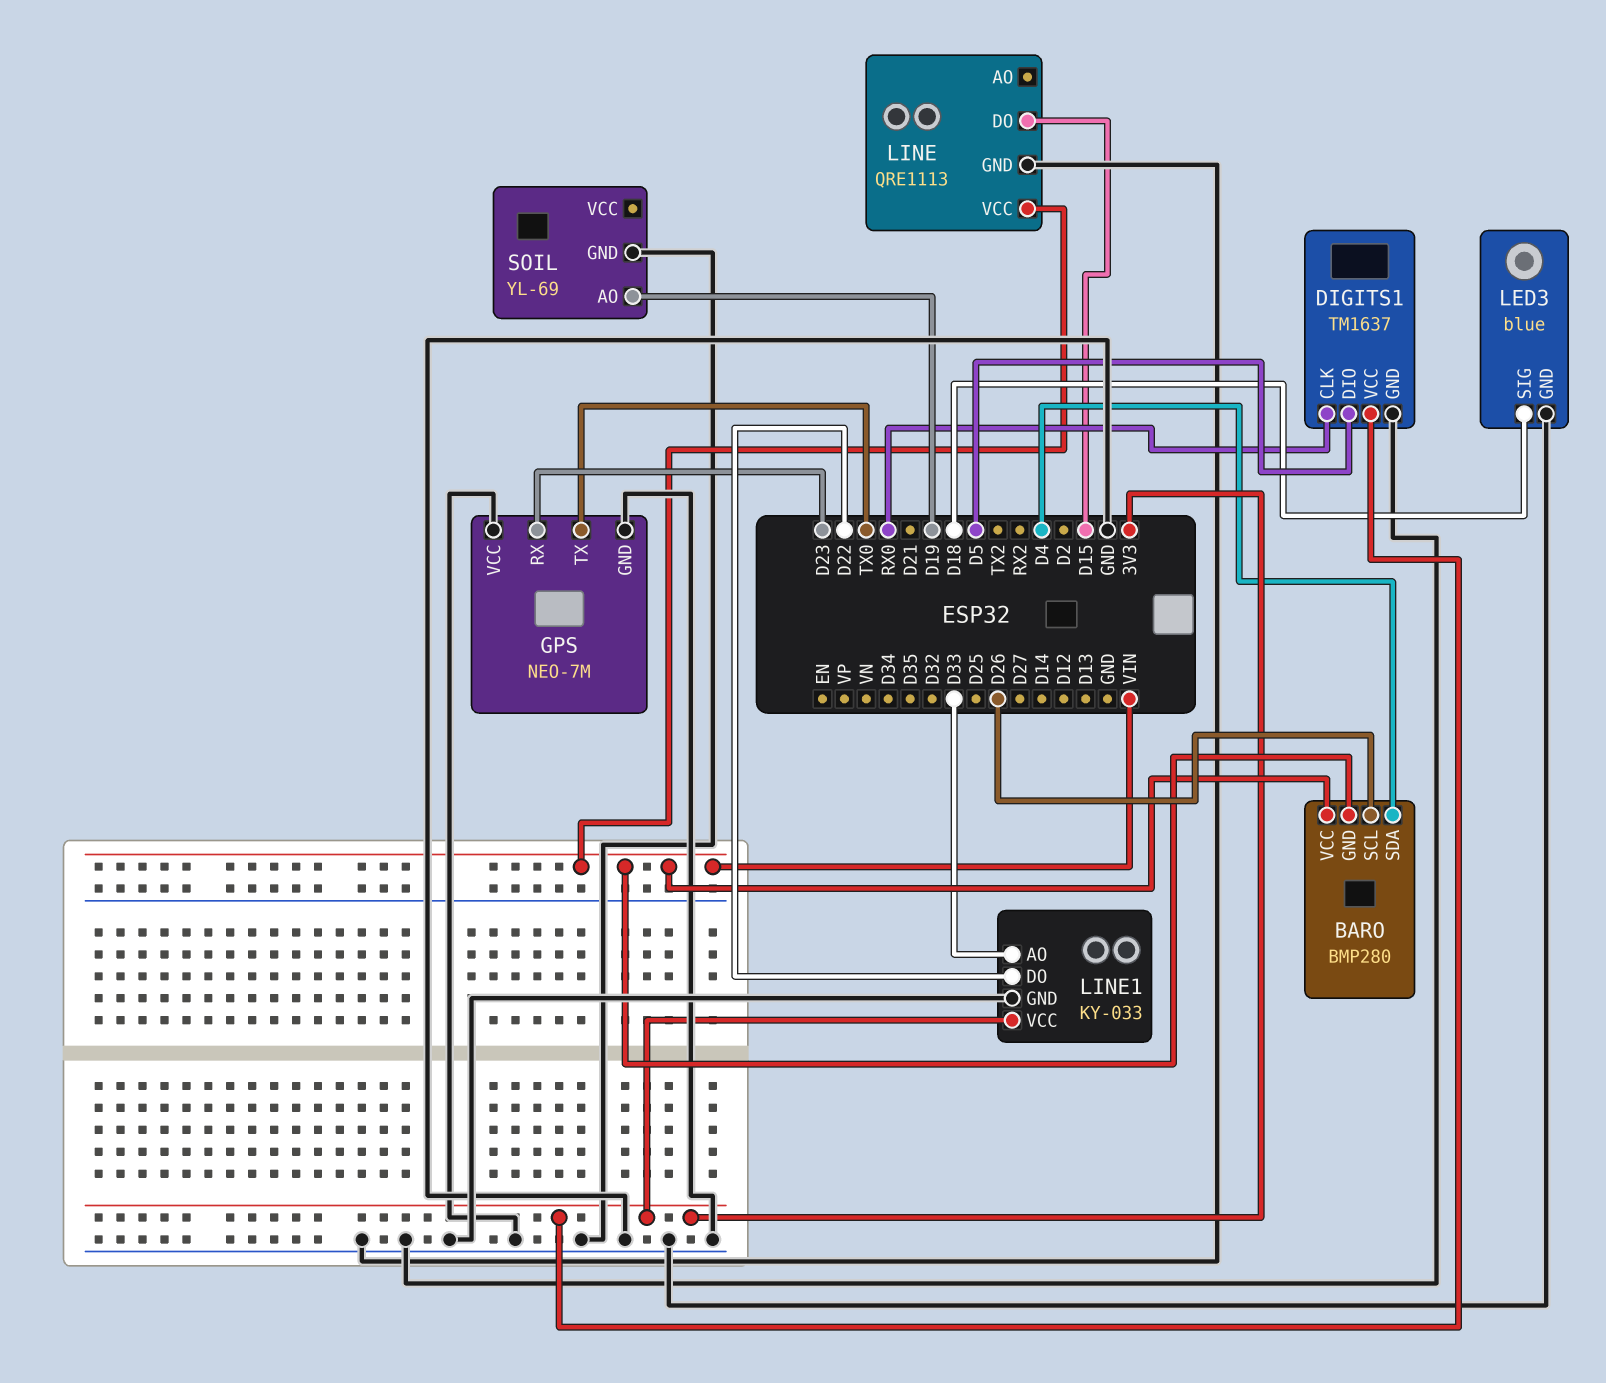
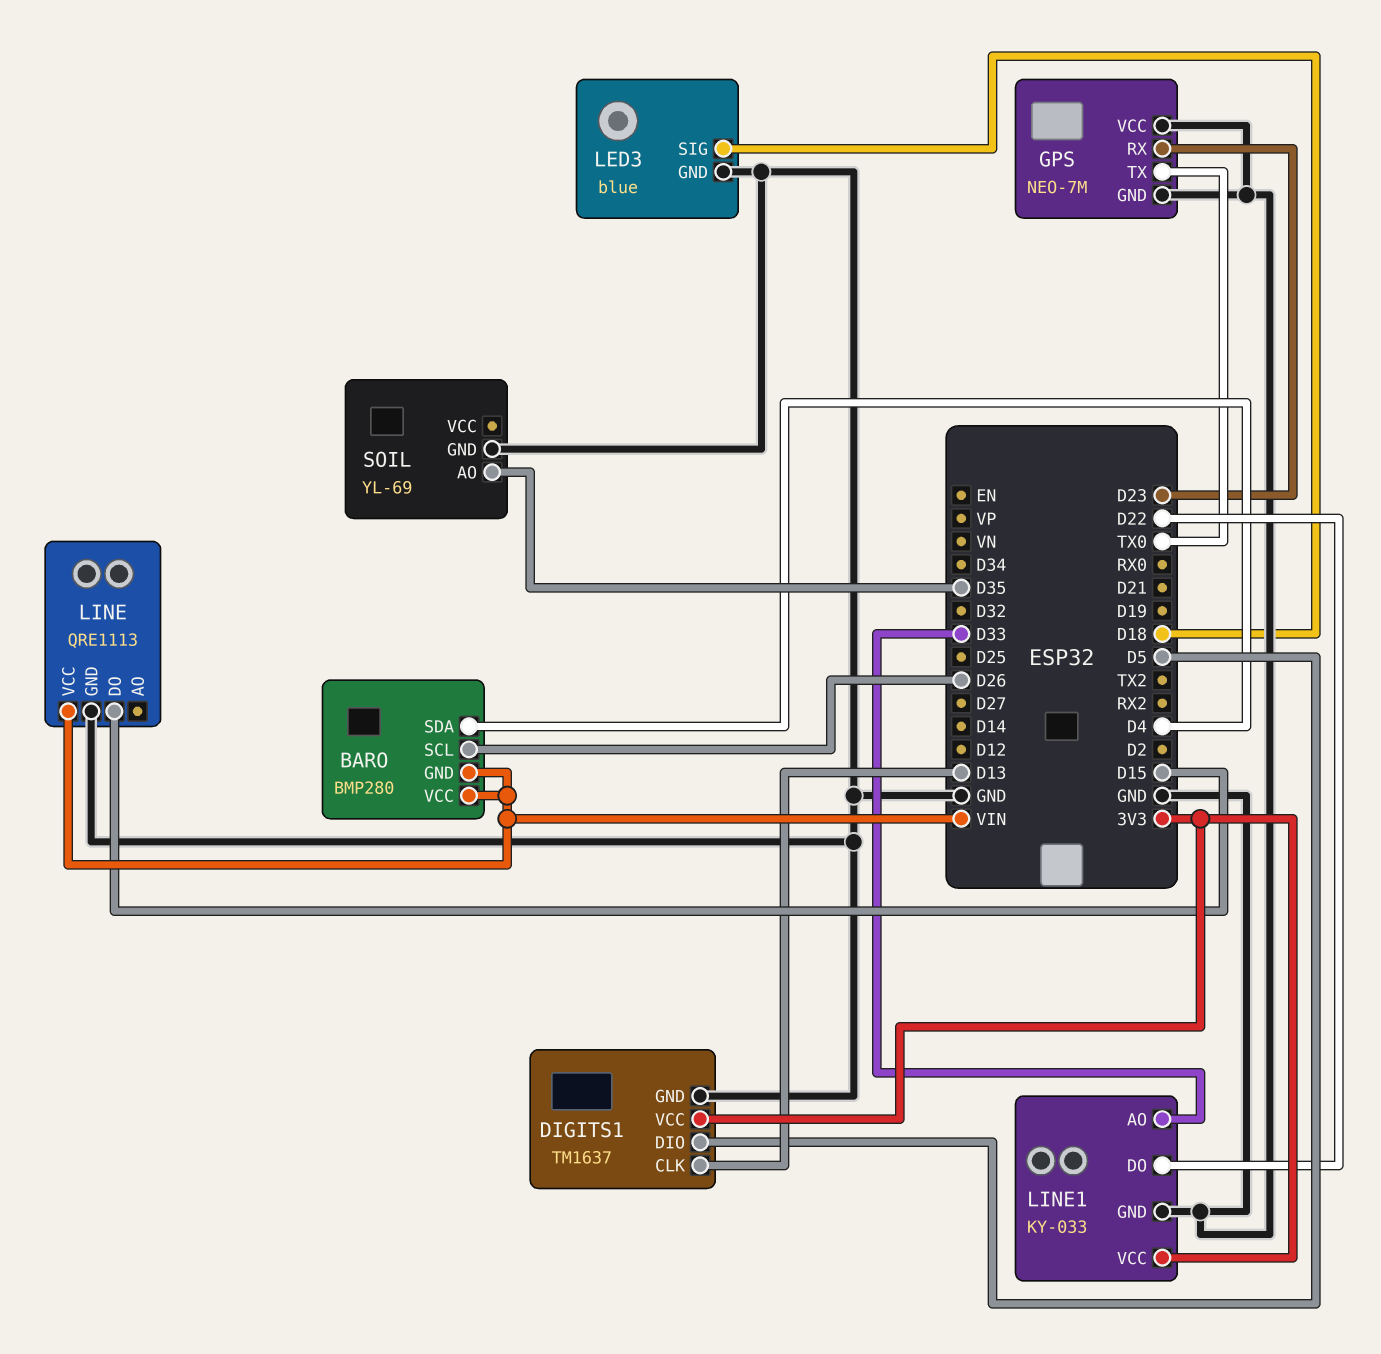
DIGITS1 pin CLK: RX0 -> D13
SOIL pin AO: D19 -> D35

